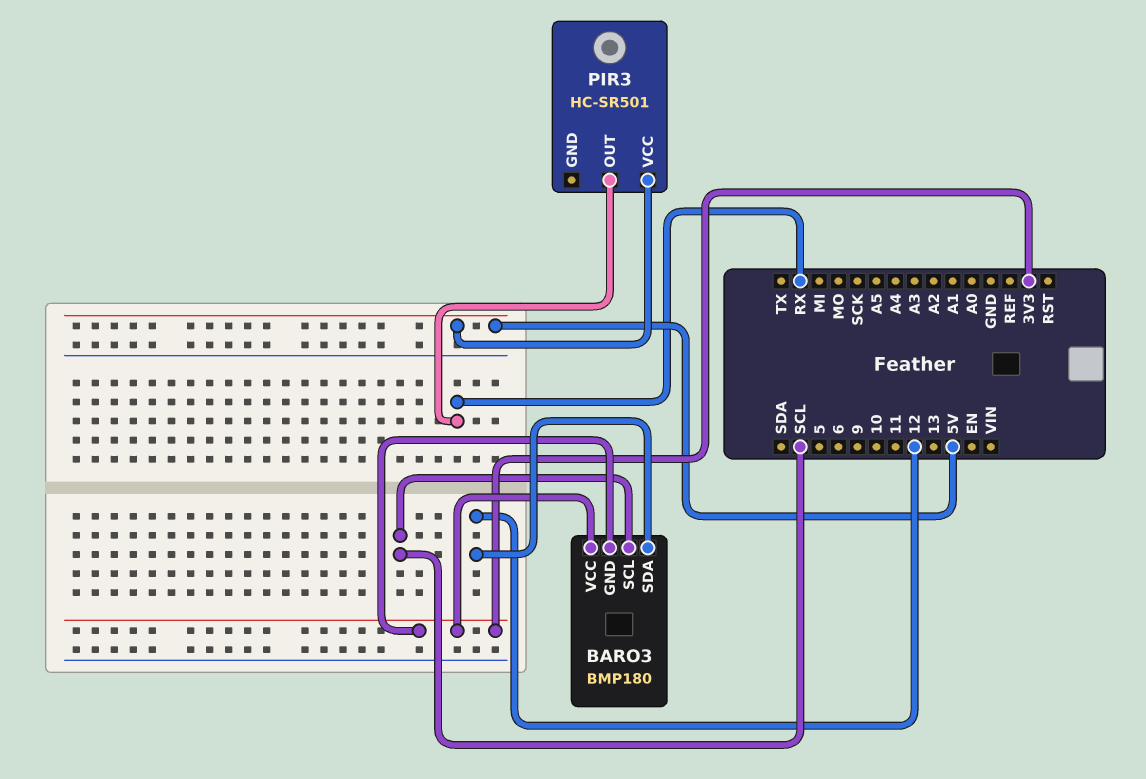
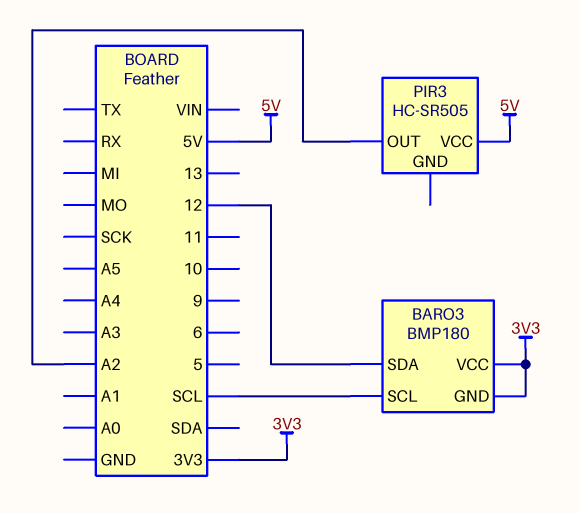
PIR3: HC-SR501 -> HC-SR505
PIR3 pin OUT: RX -> A2

